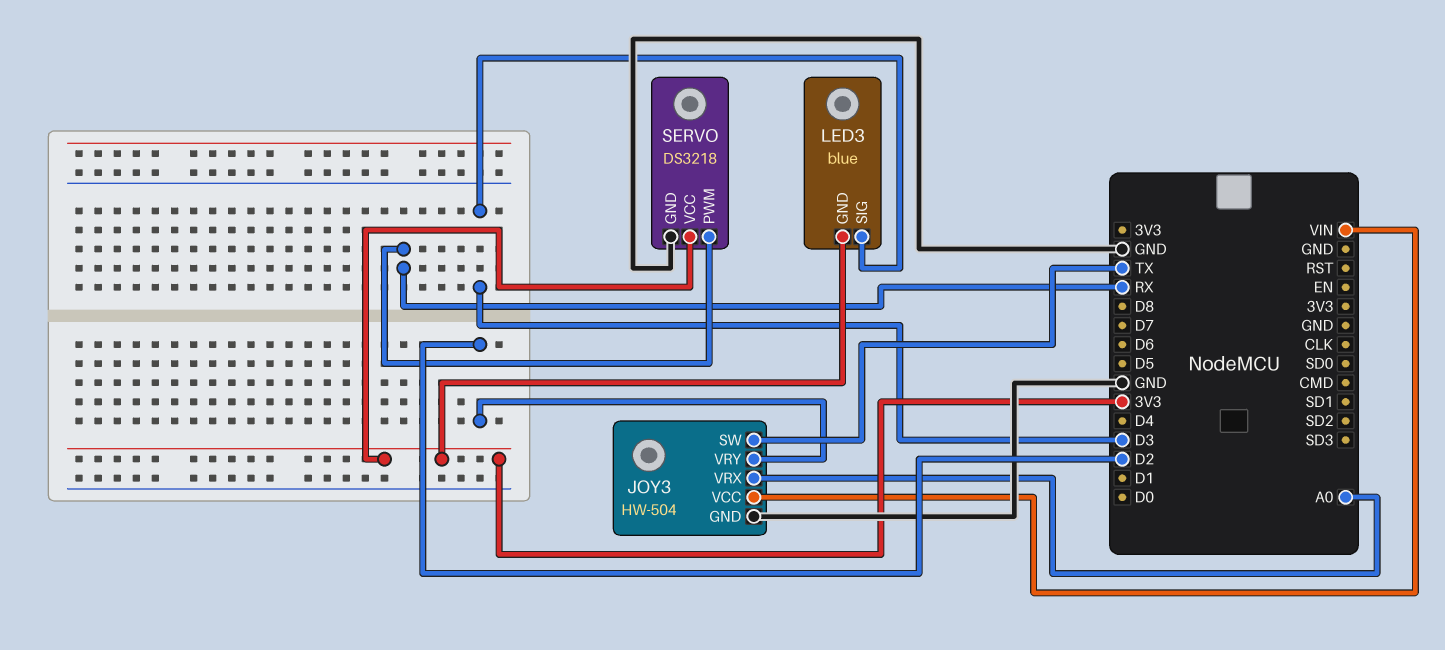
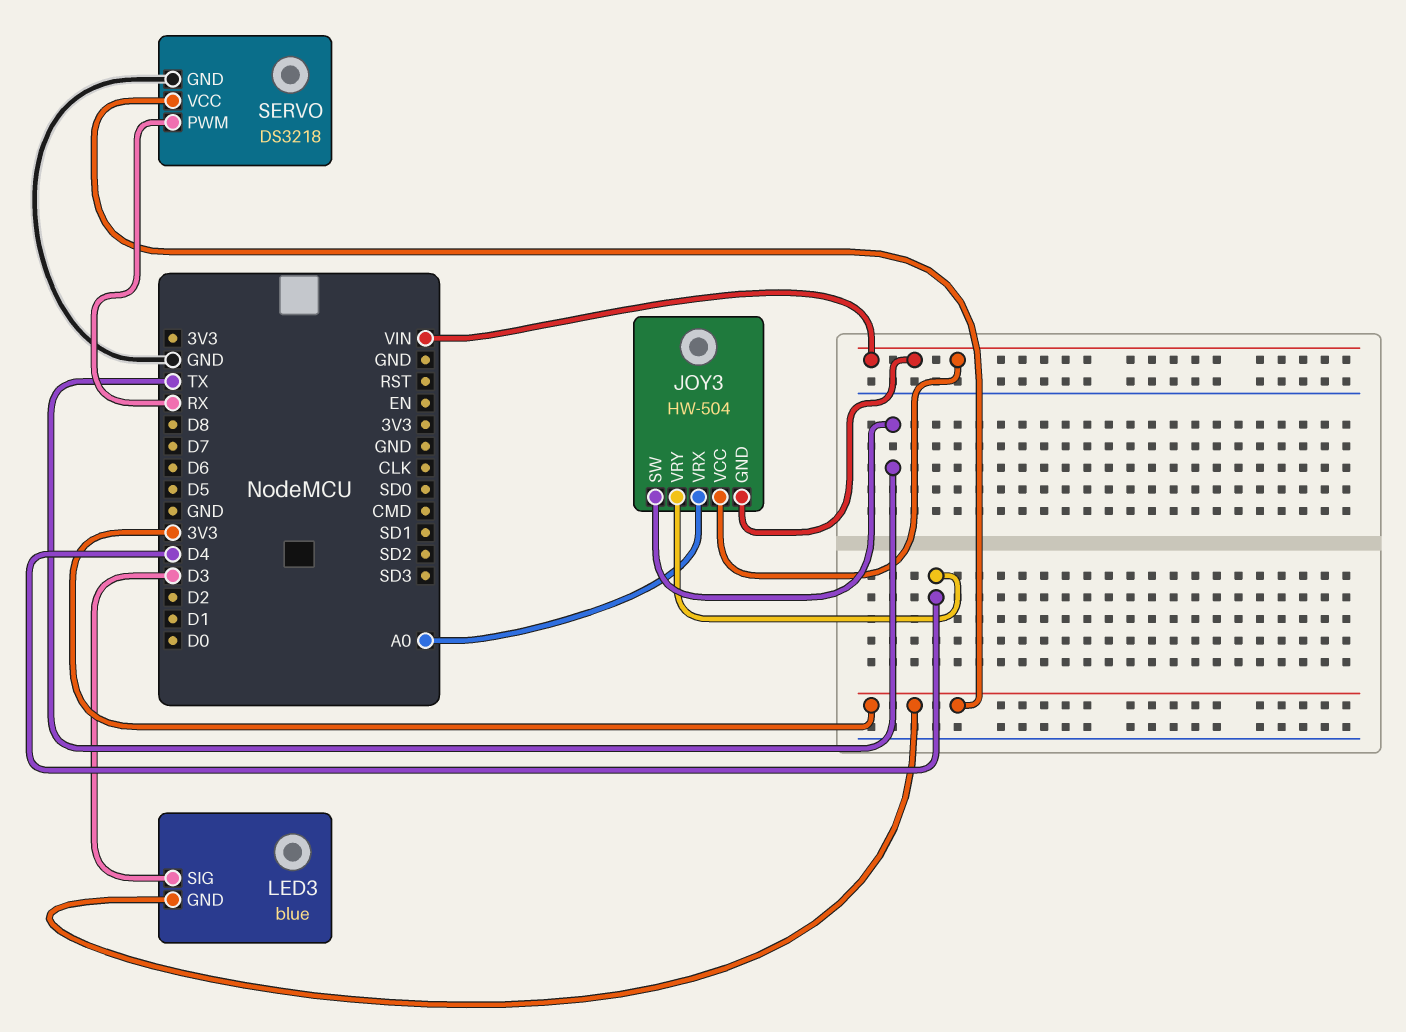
JOY3 pin GND: GND -> VIN
JOY3 pin VRY: D2 -> D4

